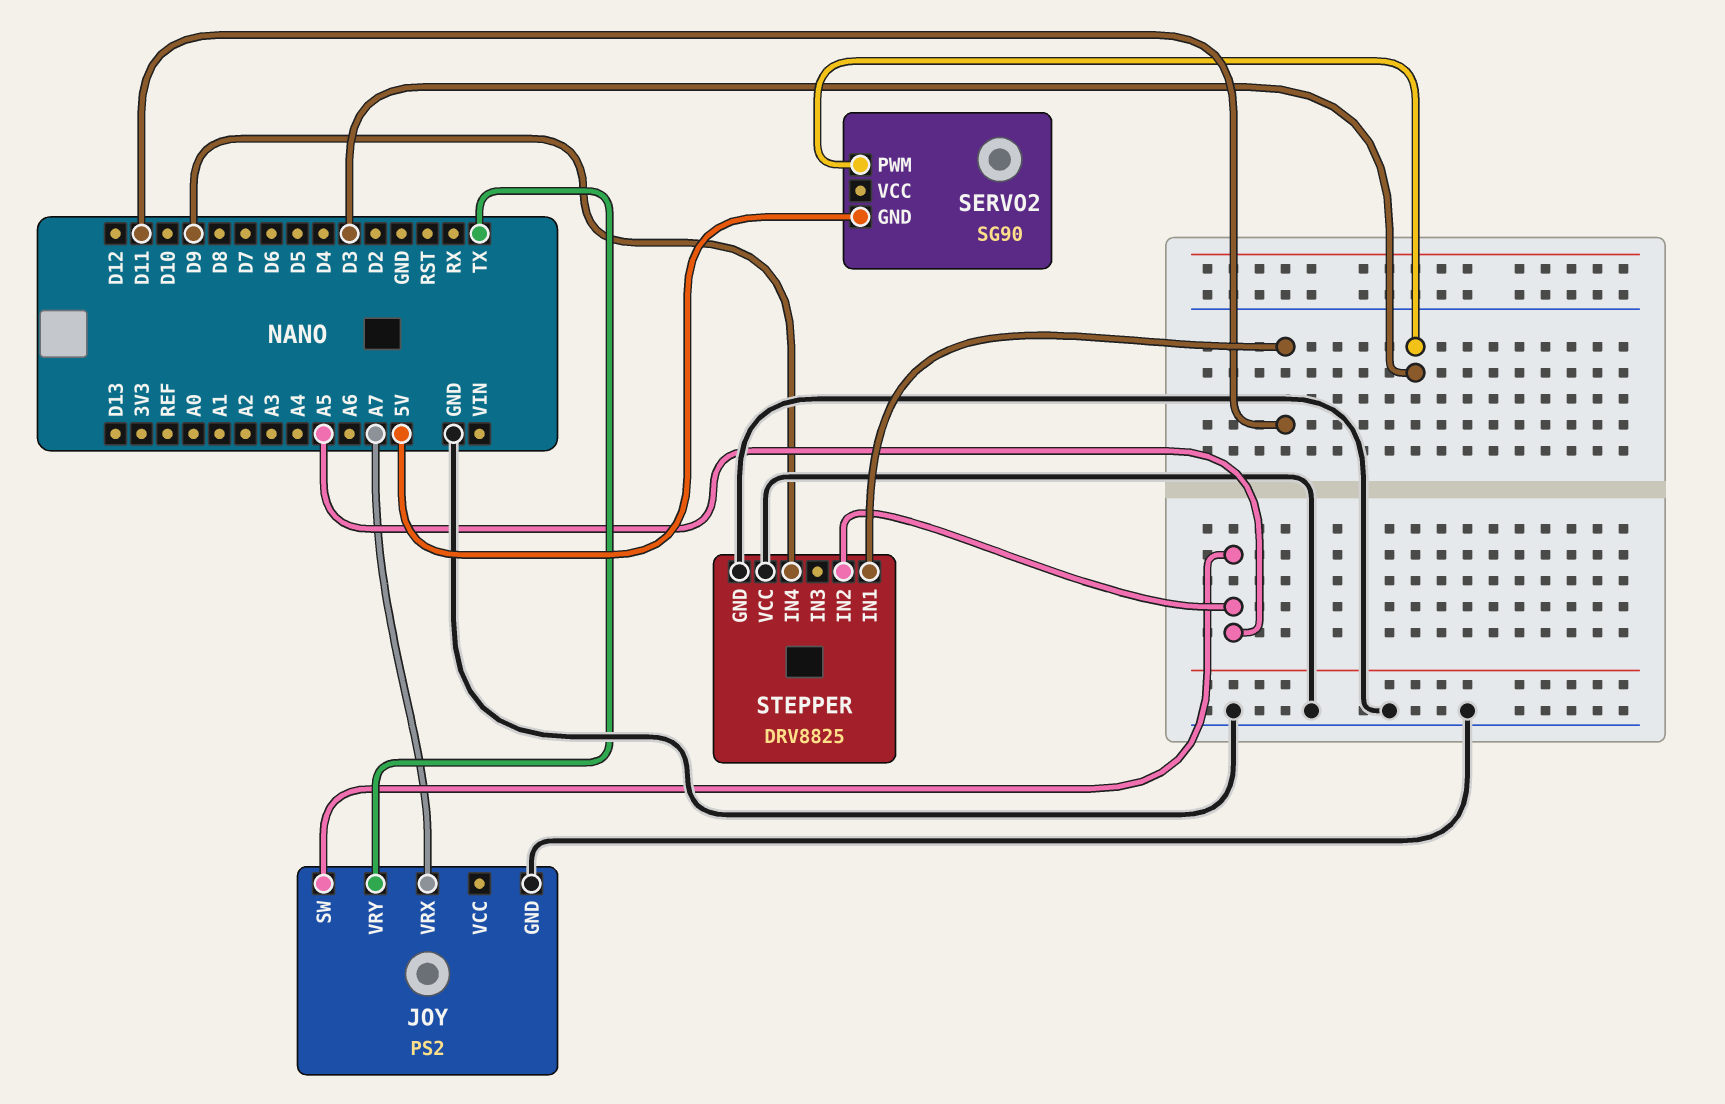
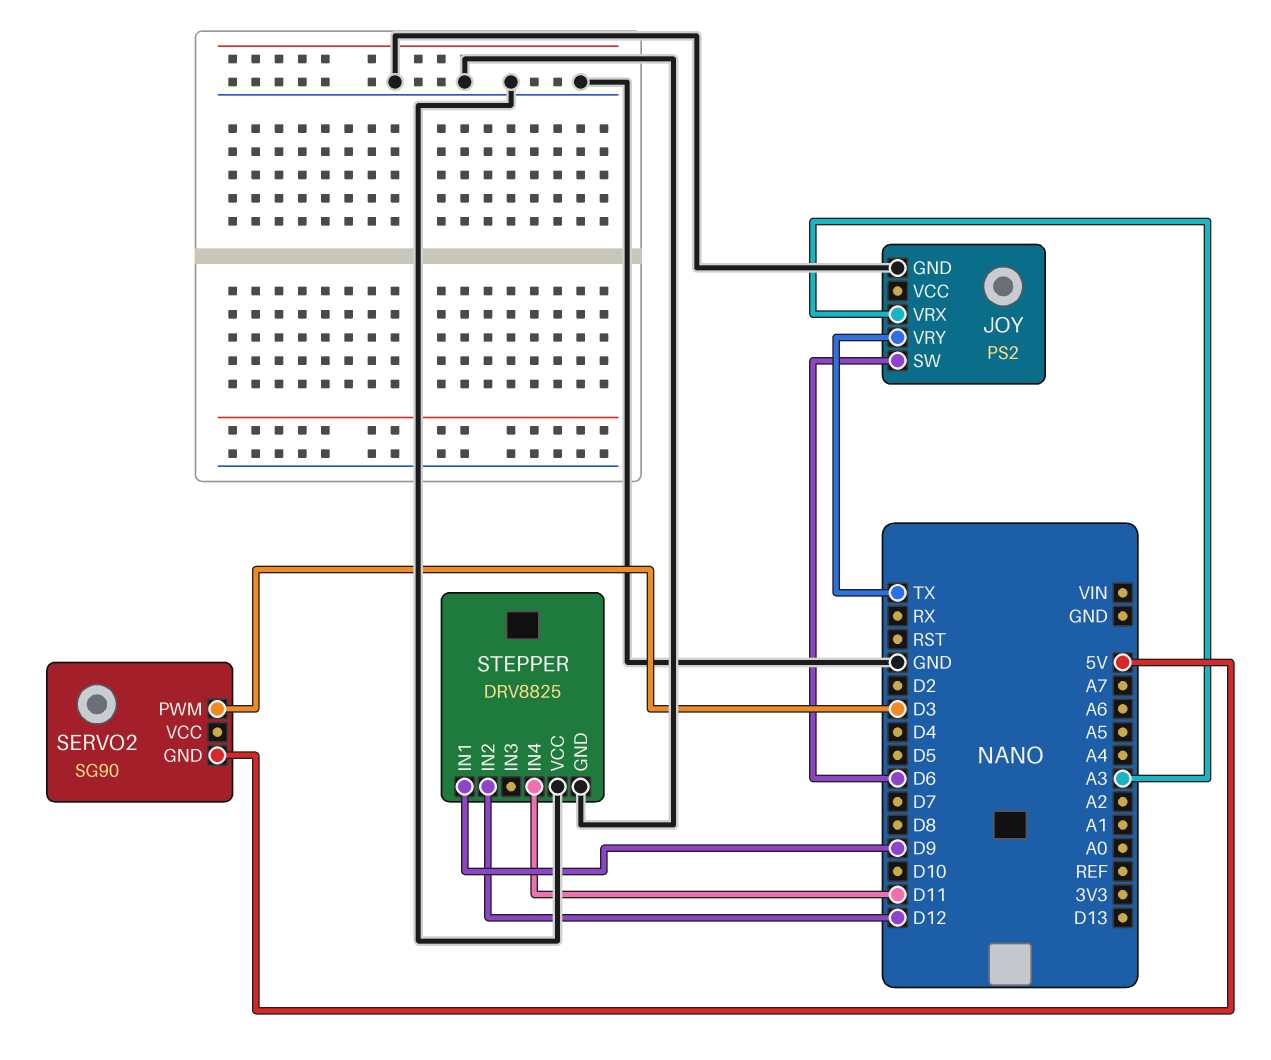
JOY pin SW: A5 -> D6
JOY pin VRX: A7 -> A3
STEPPER pin IN1: D11 -> D9
STEPPER pin IN2: A5 -> D12
STEPPER pin IN4: D9 -> D11

